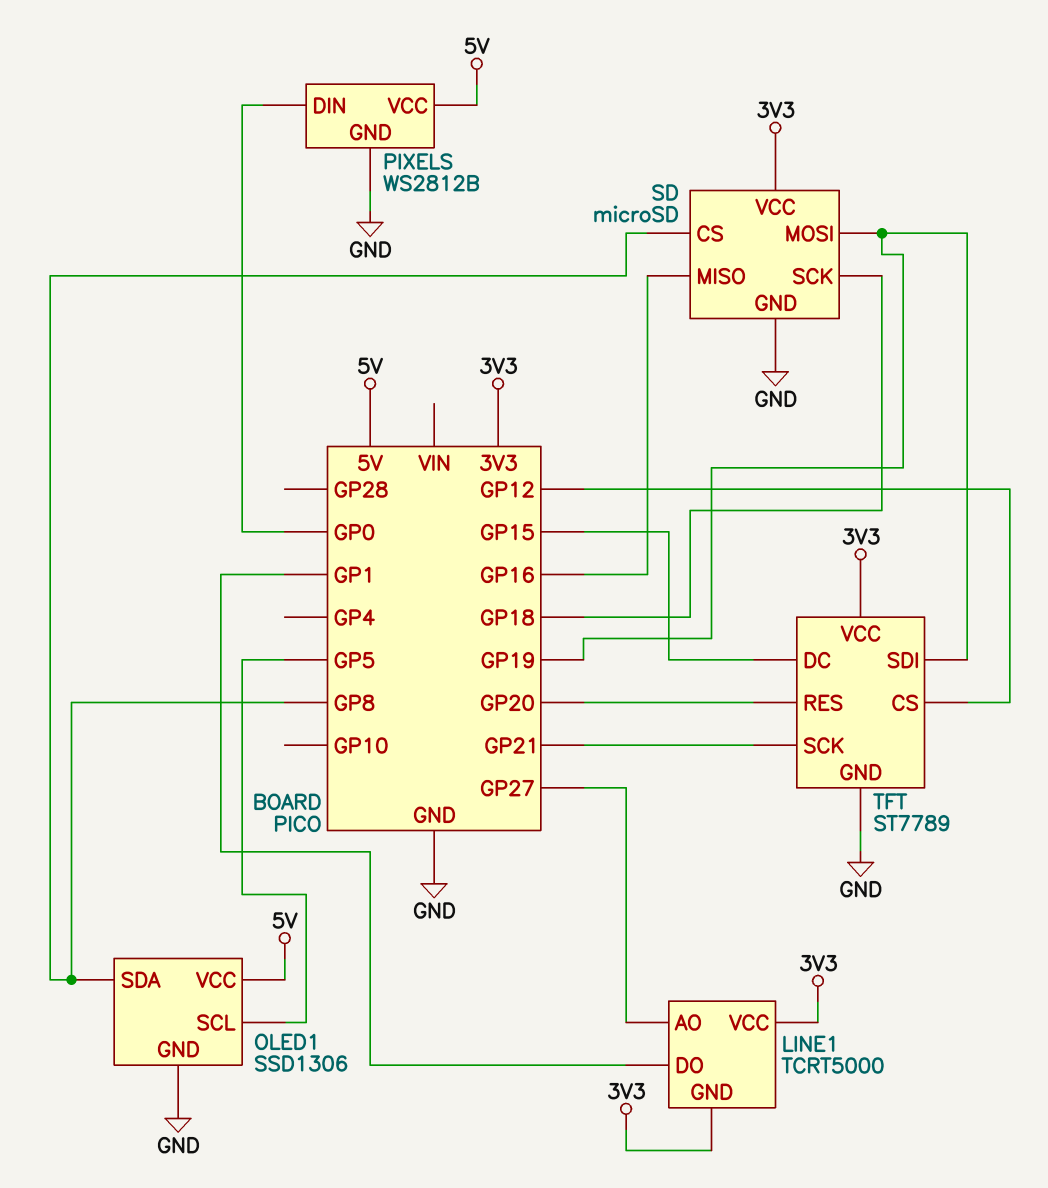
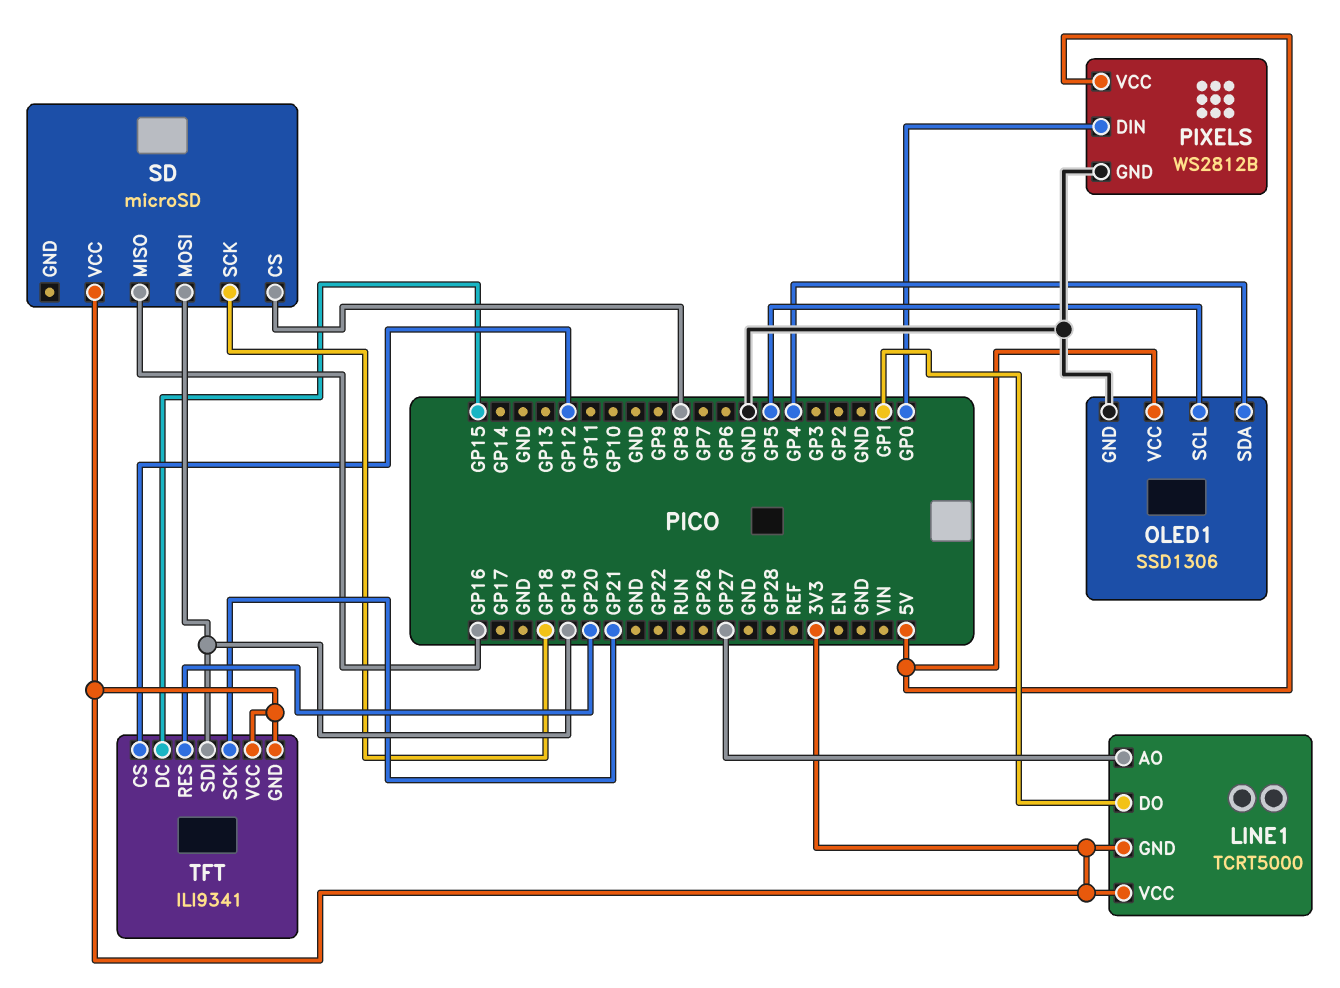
OLED1 pin SDA: GP8 -> GP4
SD pin GND: GND -> none
TFT: ST7789 -> ILI9341
TFT pin GND: GND -> 3V3

